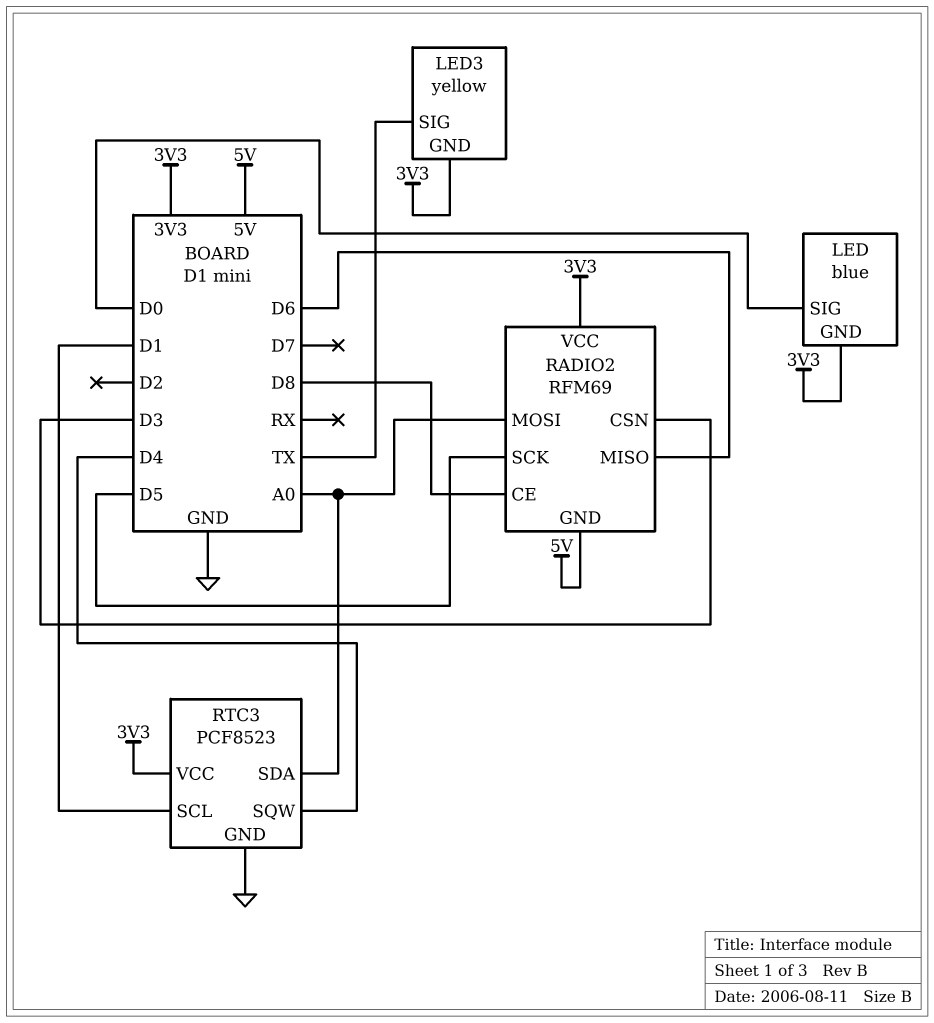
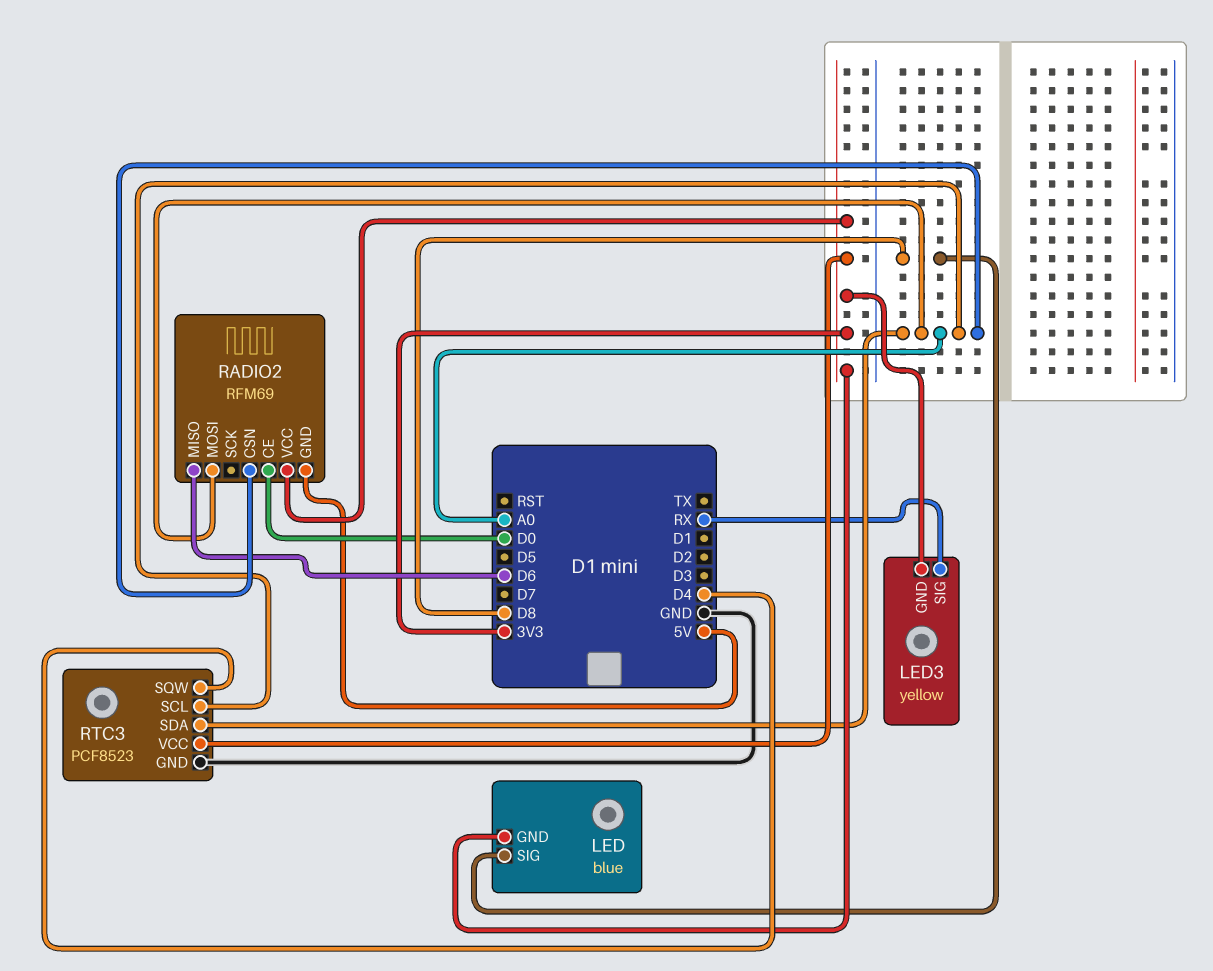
LED pin SIG: D0 -> D8
LED3 pin SIG: TX -> RX
RADIO2 pin CE: D8 -> D0
RADIO2 pin CSN: D3 -> A0
RADIO2 pin SCK: D5 -> none
RTC3 pin SCL: D1 -> A0

